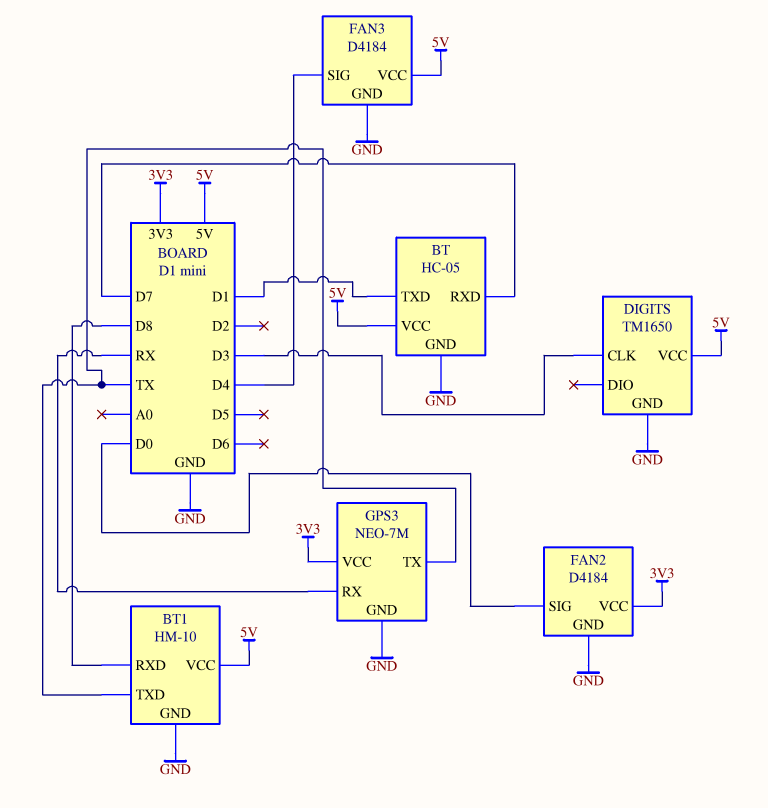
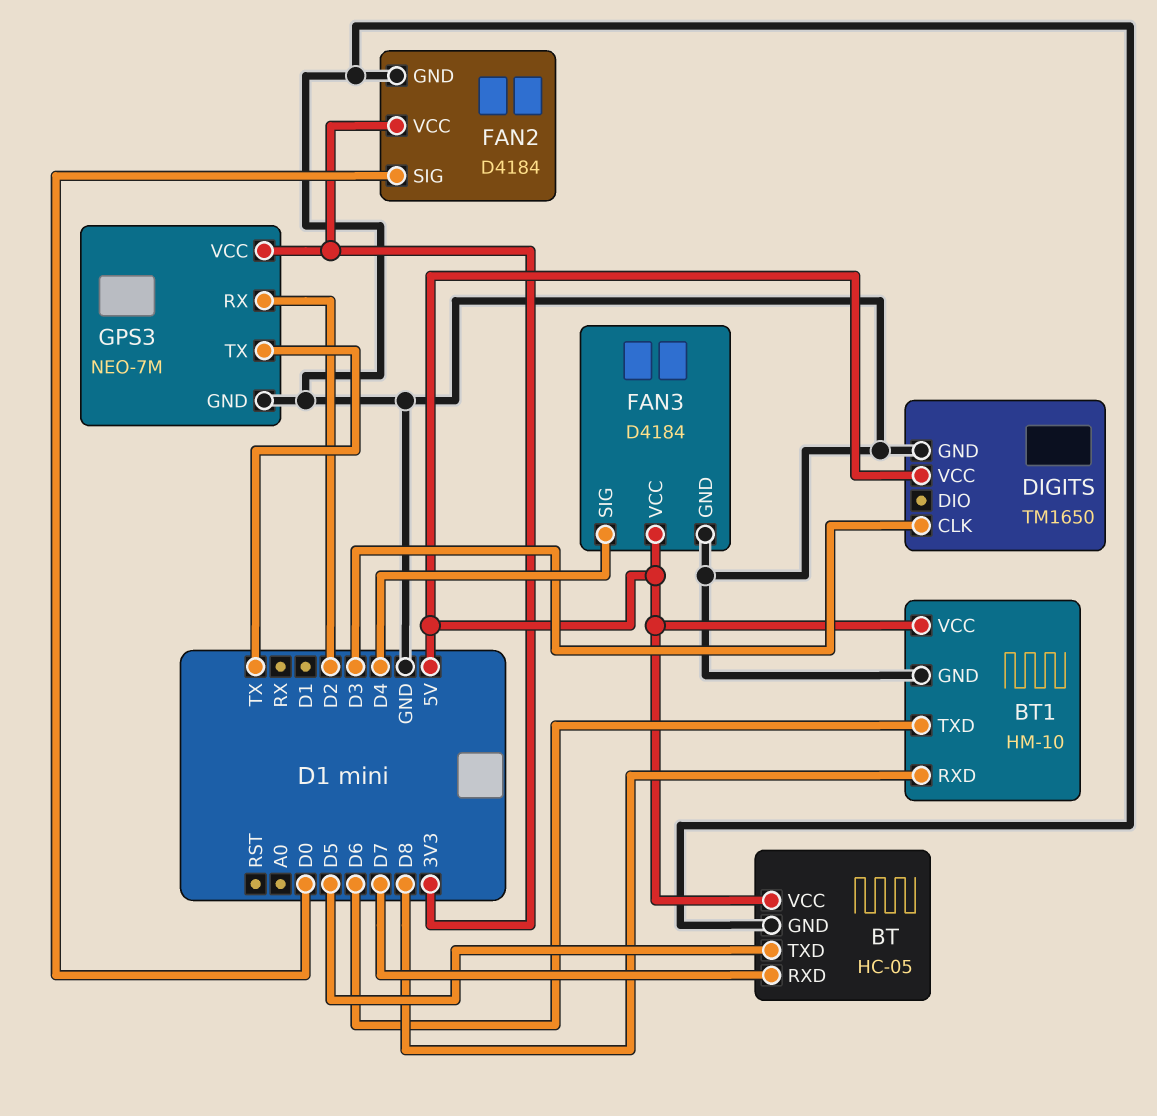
BT pin TXD: D1 -> D5
BT1 pin TXD: TX -> D6
GPS3 pin RX: RX -> D2

